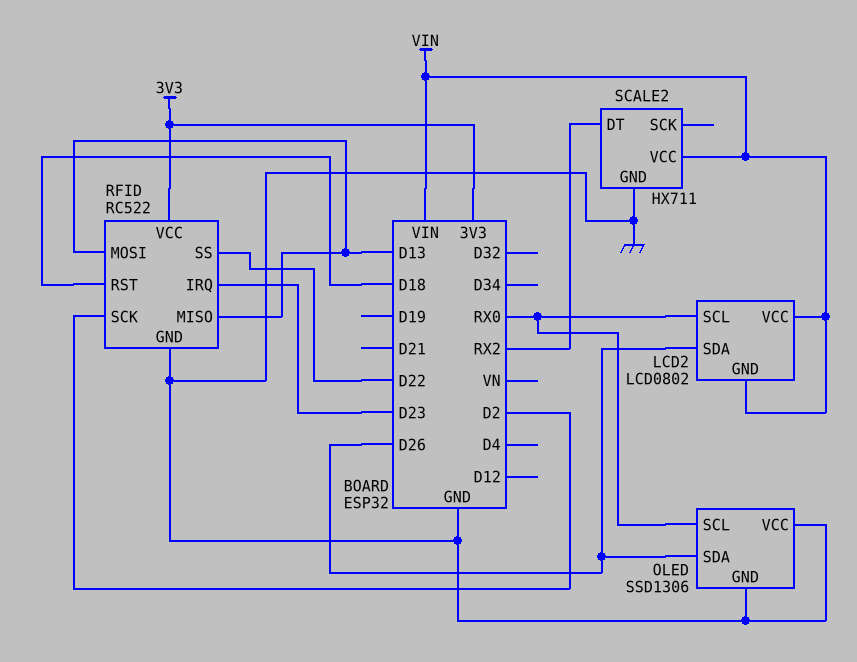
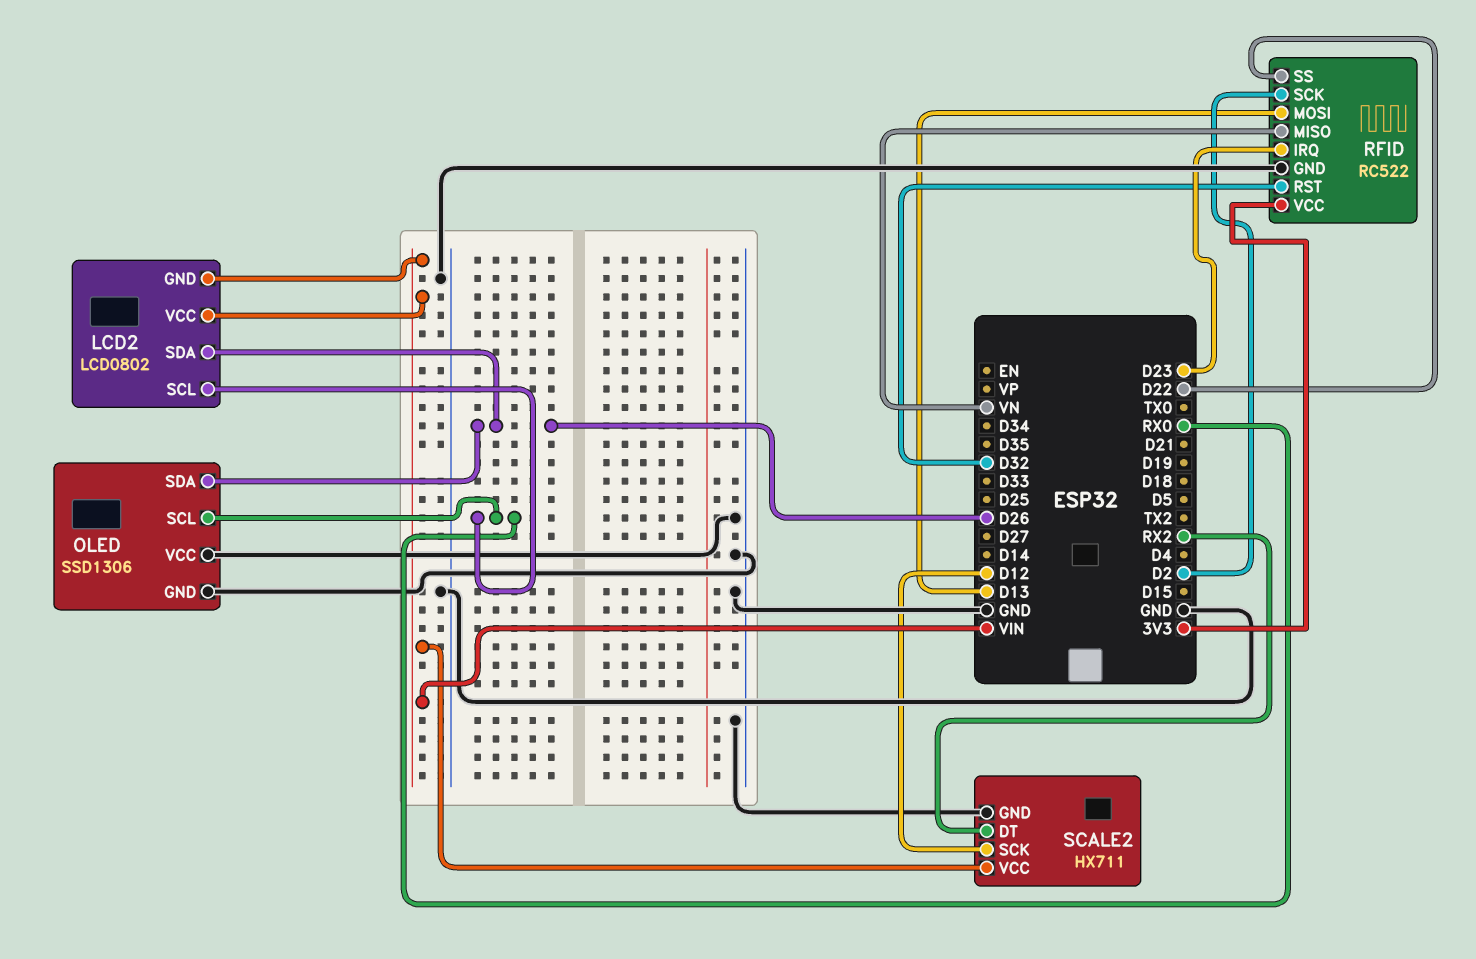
RFID pin MISO: D13 -> VN
RFID pin RST: D18 -> D32
SCALE2 pin SCK: none -> D12

